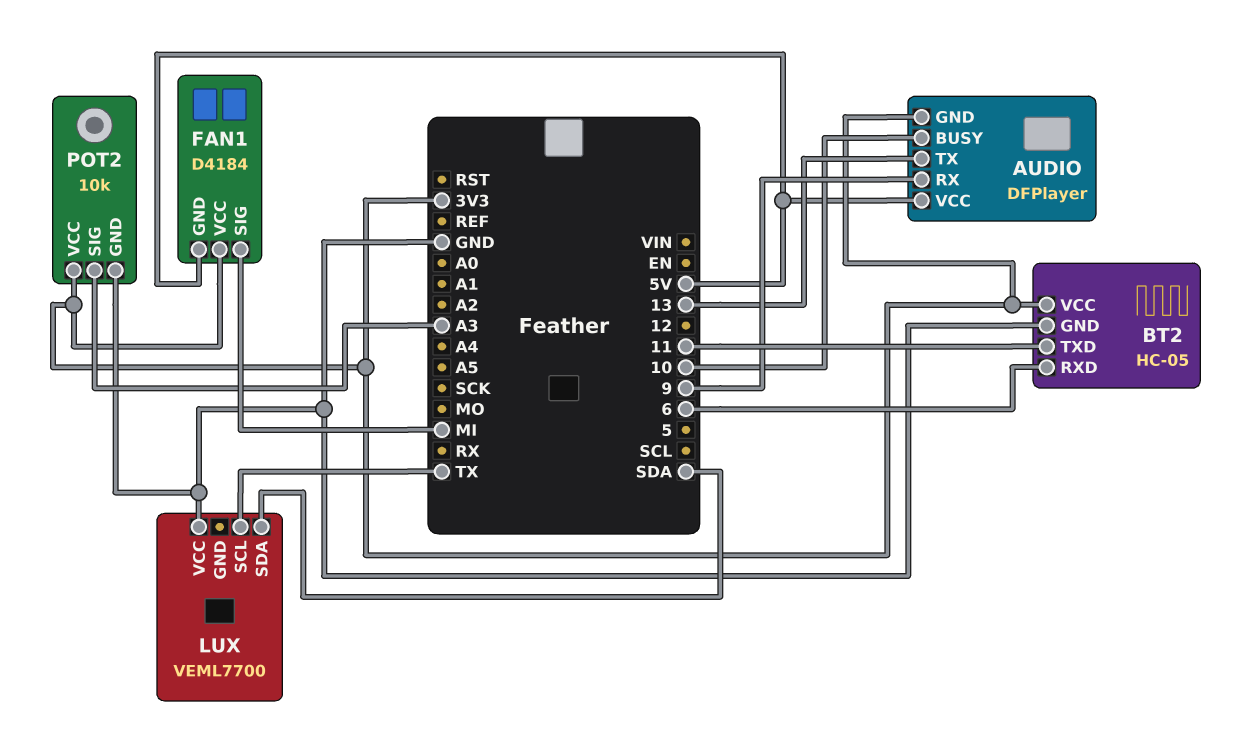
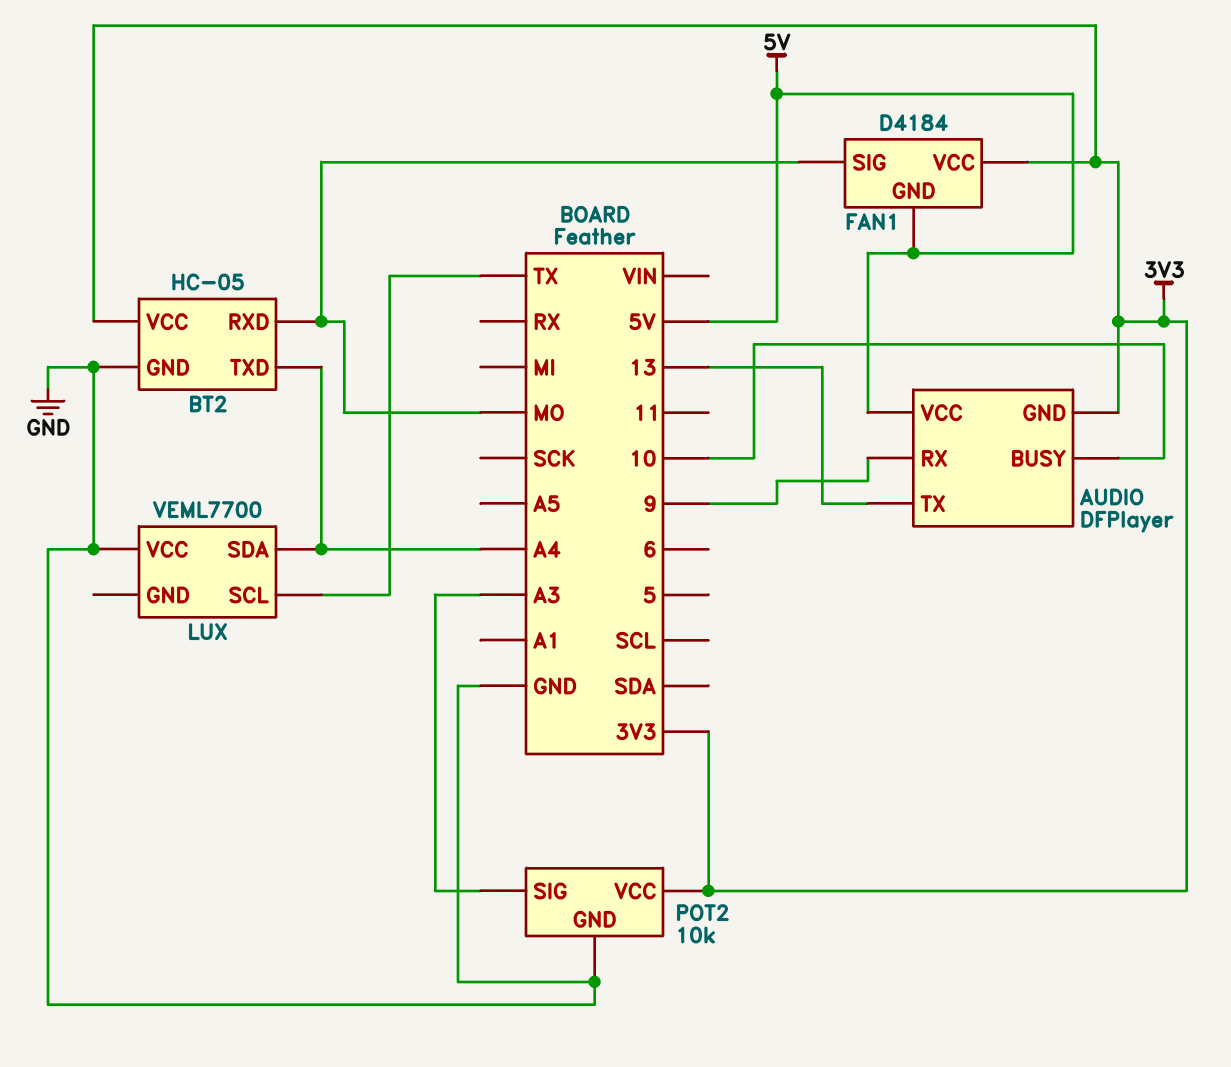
BT2 pin RXD: 6 -> MO
BT2 pin TXD: 11 -> A4
FAN1 pin SIG: MI -> MO
LUX pin SDA: SDA -> A4

